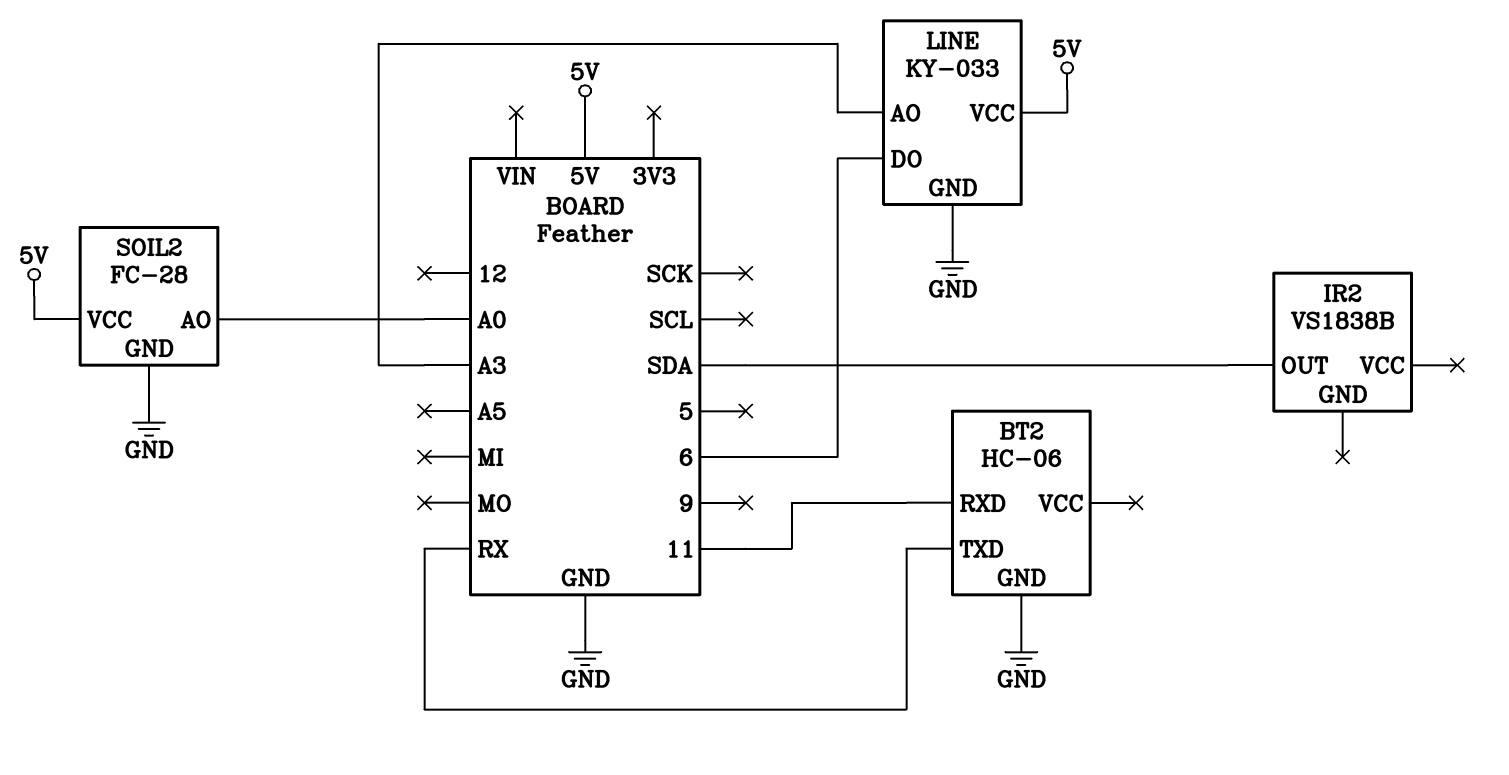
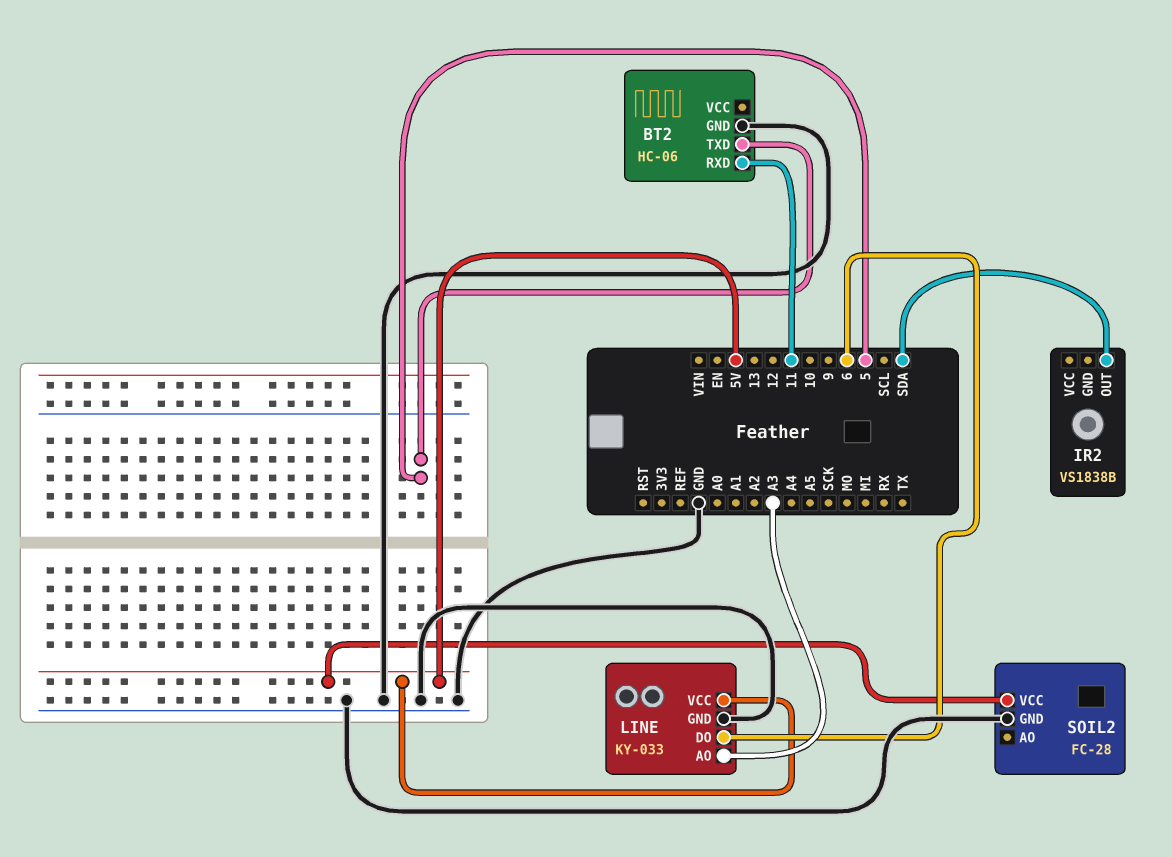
BT2 pin TXD: RX -> 5
SOIL2 pin AO: A0 -> none

